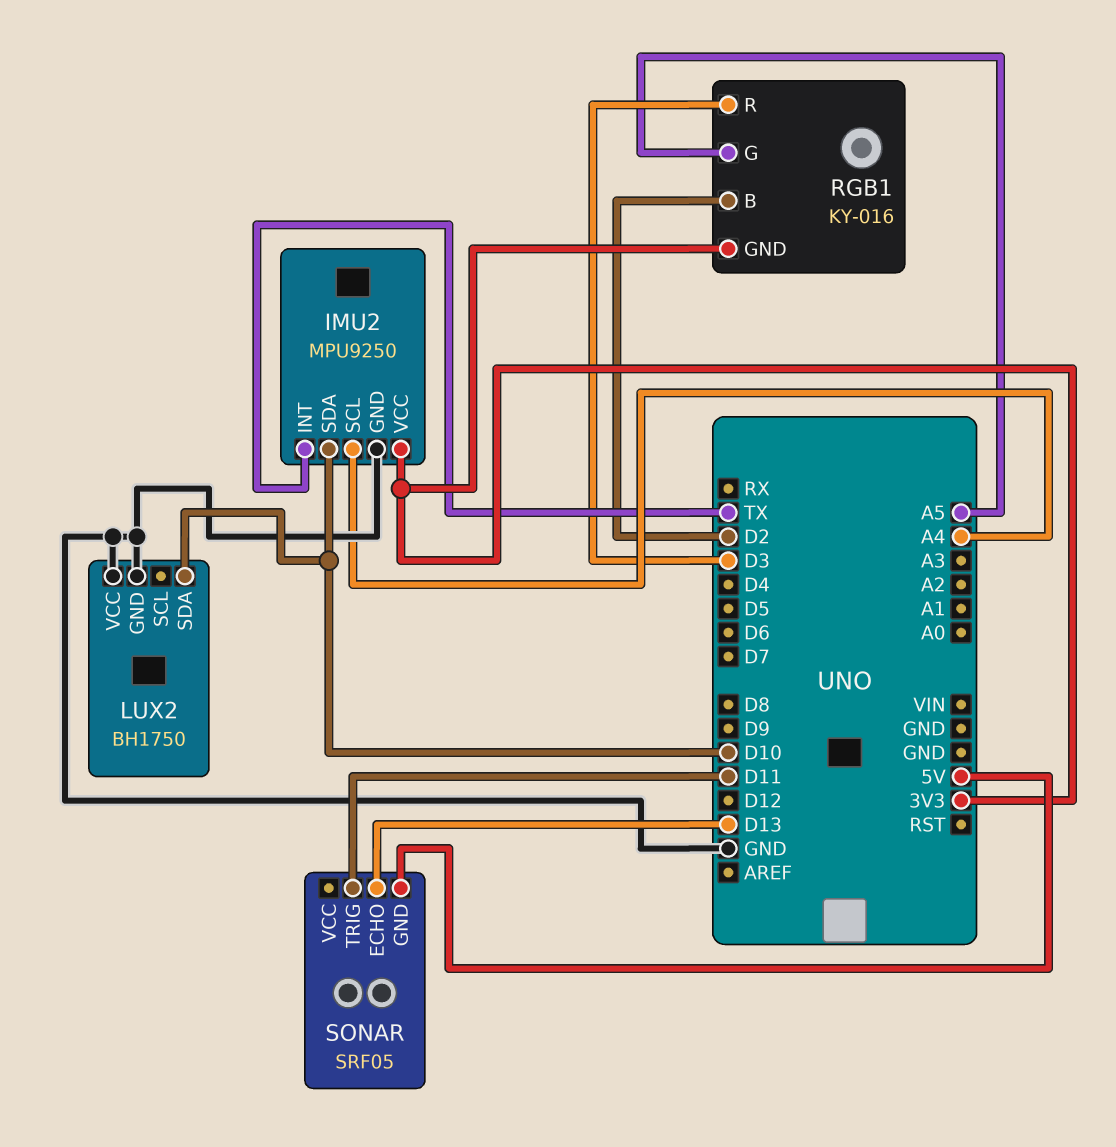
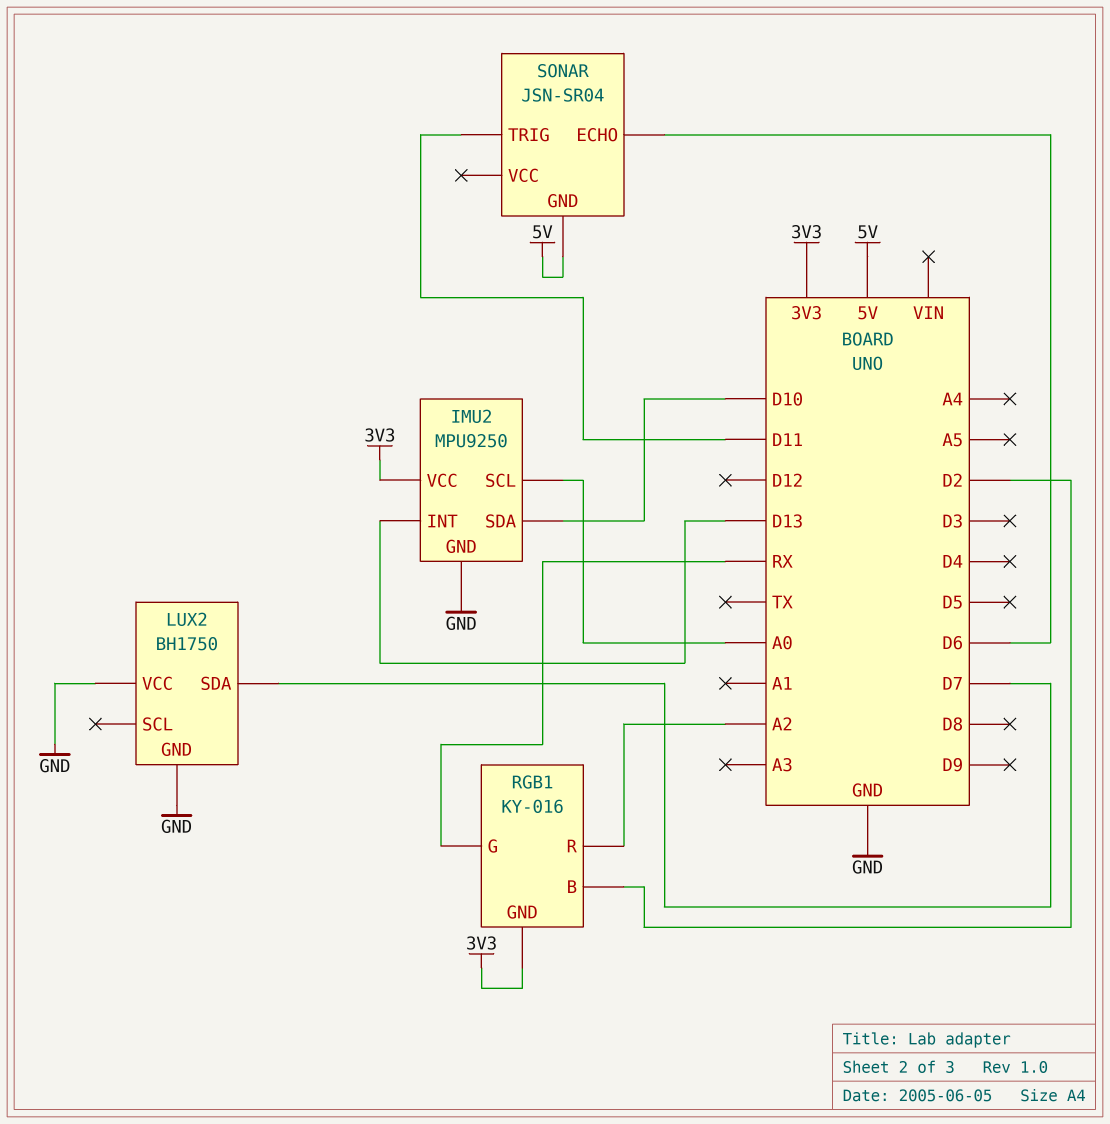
IMU2 pin INT: TX -> D13
IMU2 pin SCL: A4 -> A0
LUX2 pin SDA: D10 -> D7
RGB1 pin G: A5 -> RX
RGB1 pin R: D3 -> A2
SONAR: SRF05 -> JSN-SR04
SONAR pin ECHO: D13 -> D6

